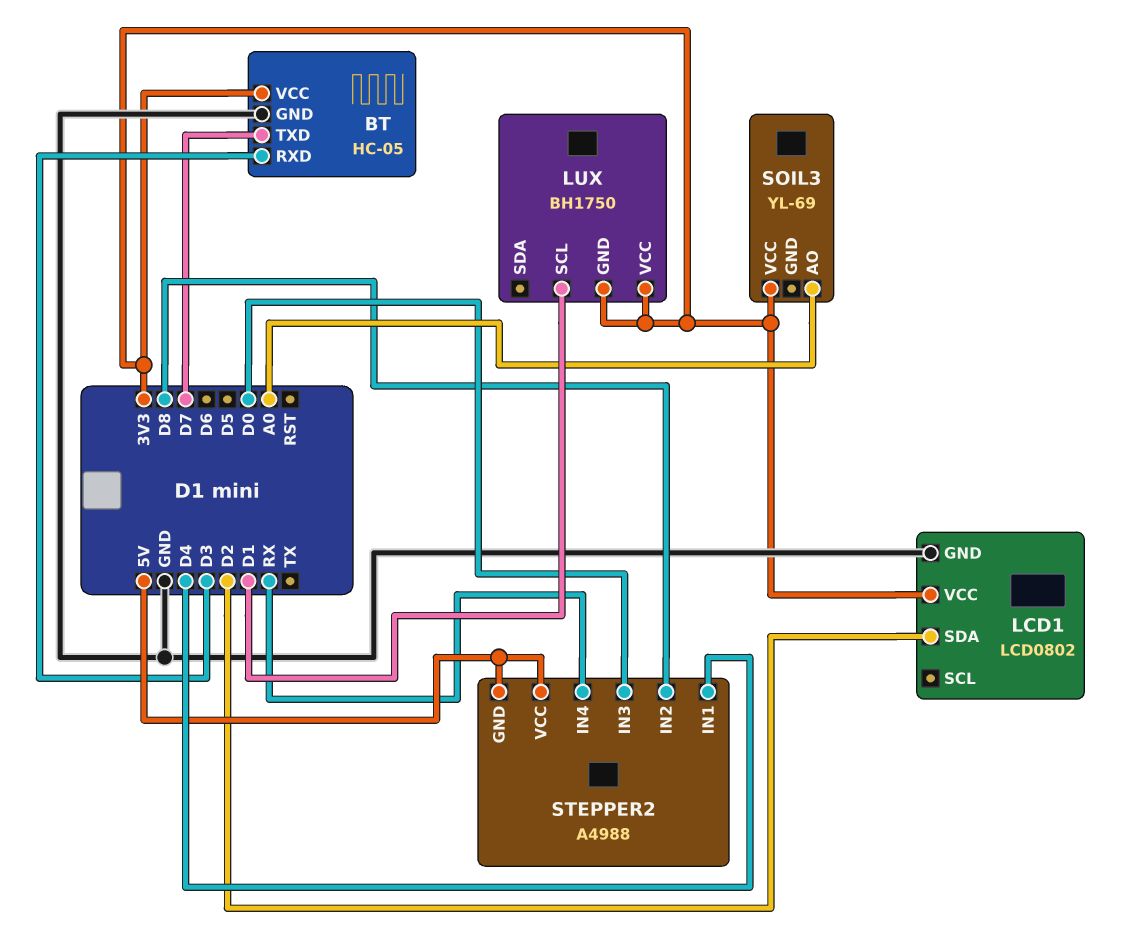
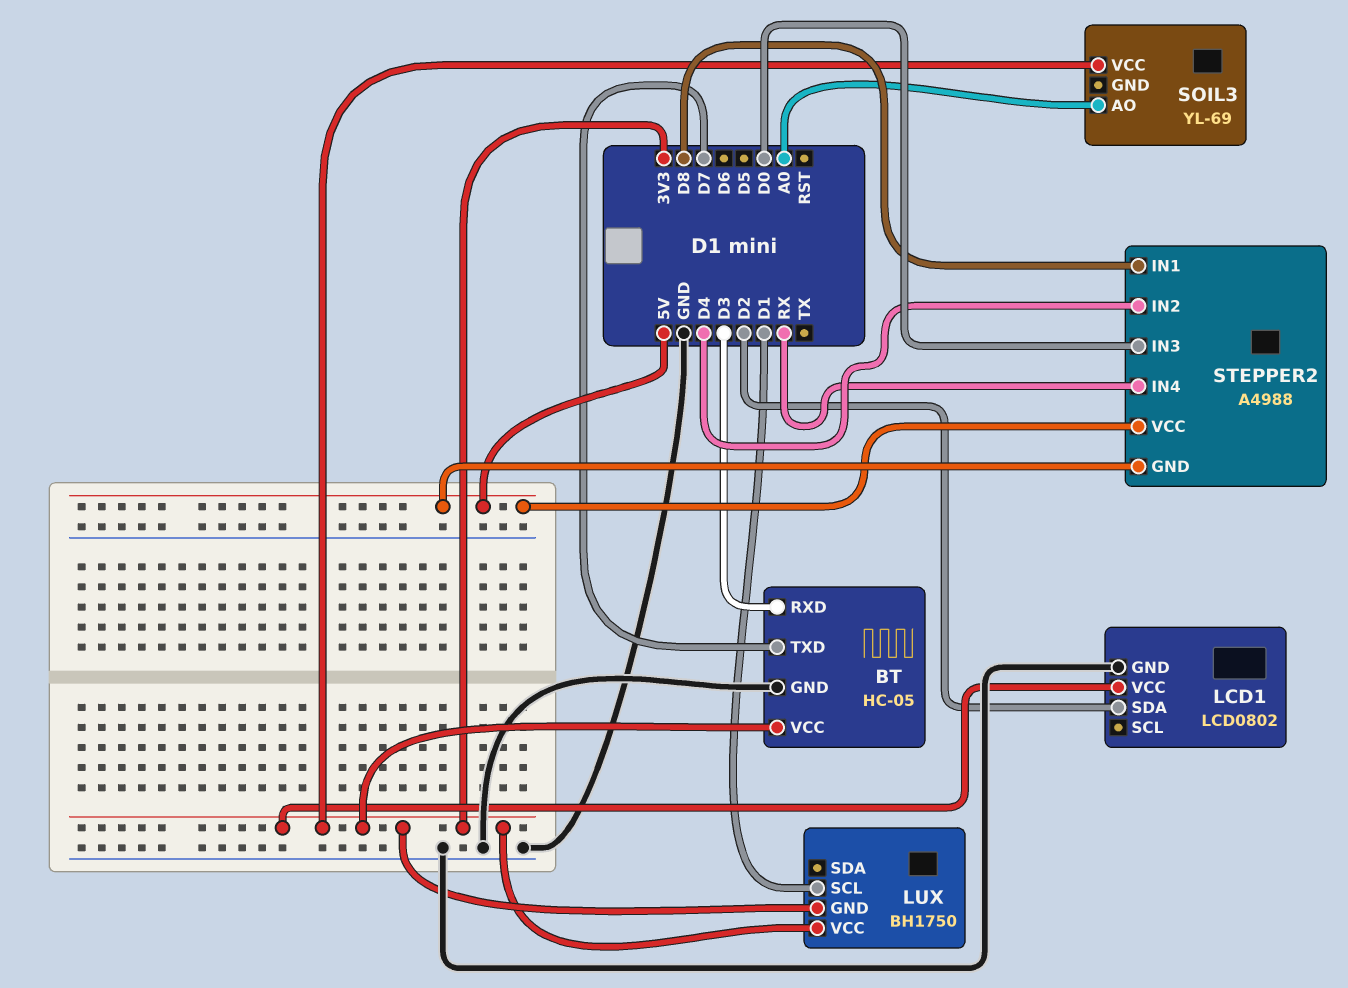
STEPPER2 pin IN1: D4 -> D8
STEPPER2 pin IN2: D8 -> D4

